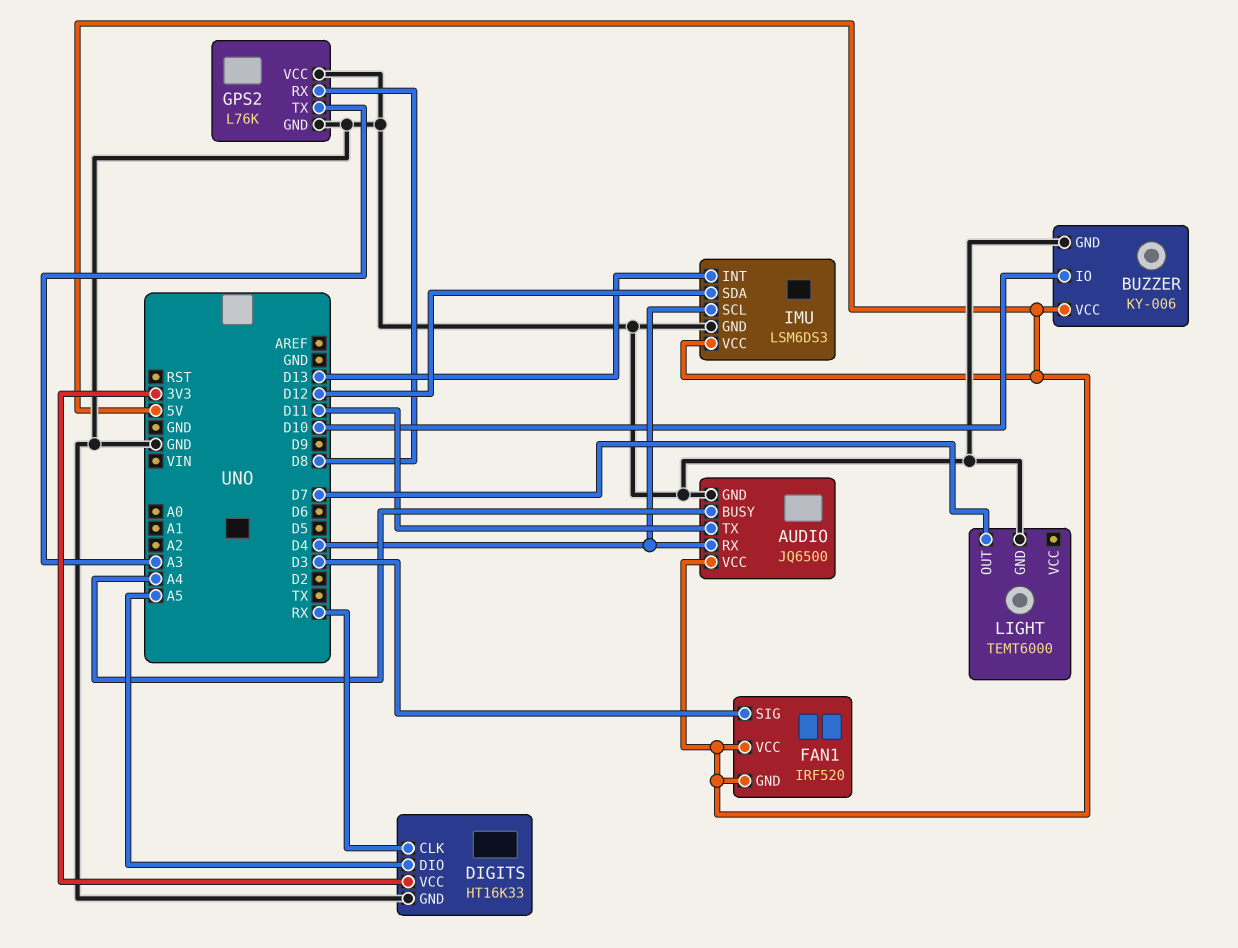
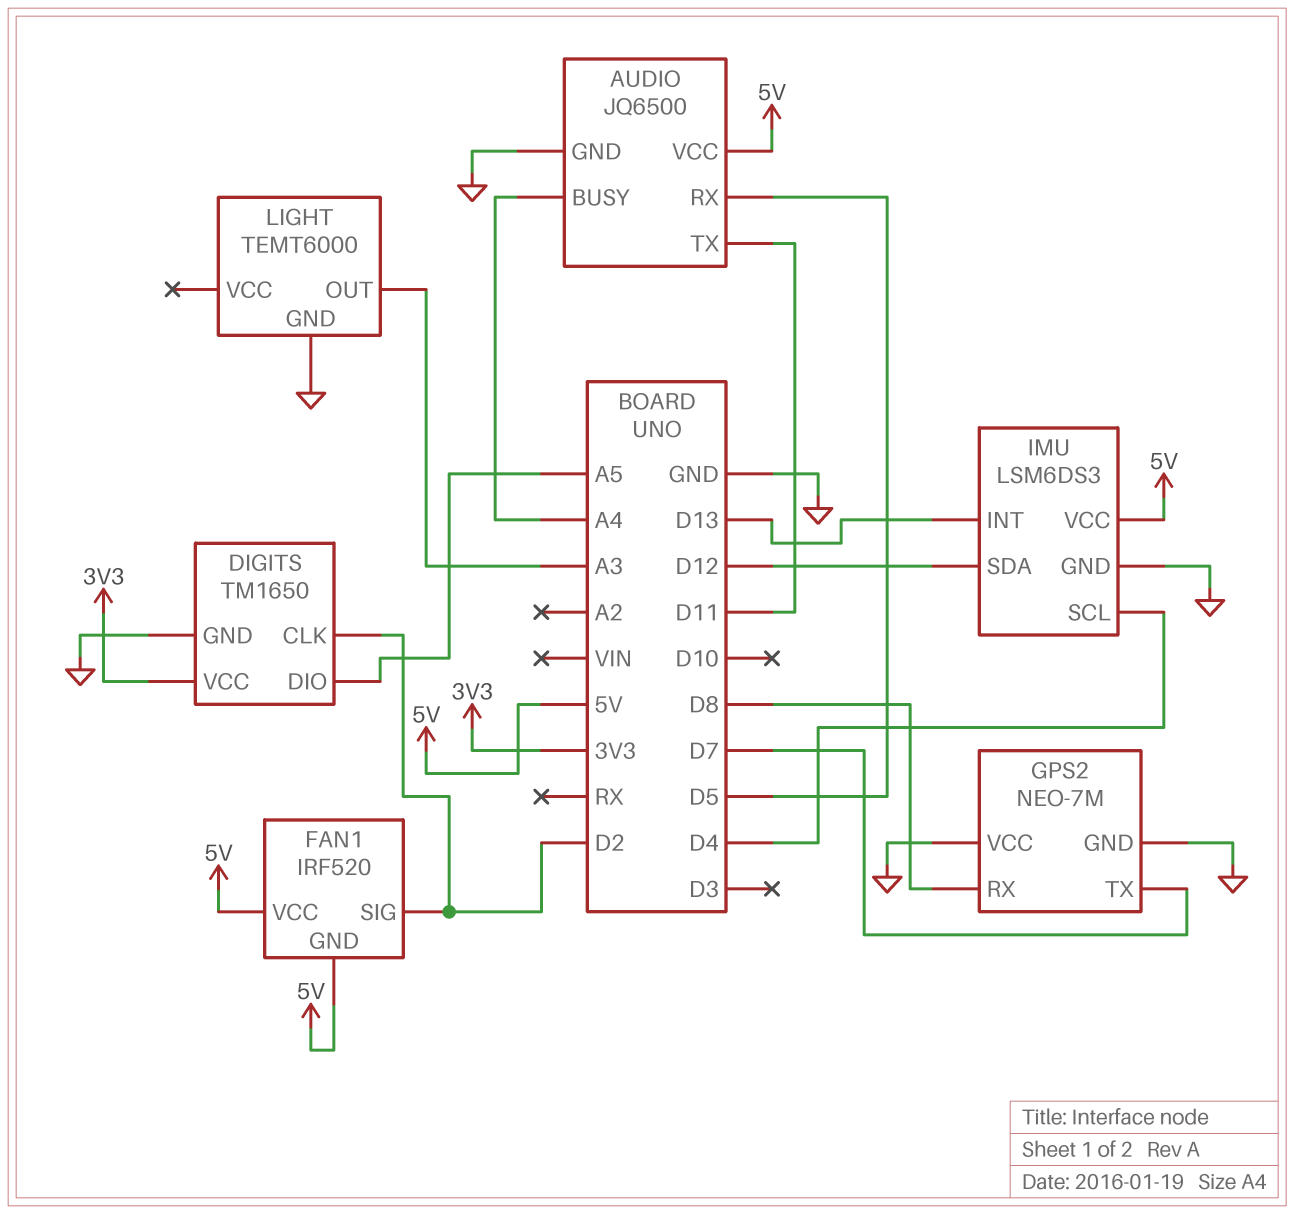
AUDIO pin RX: D4 -> D5
BUZZER: KY-006 -> none
BUZZER pin GND: GND -> none
BUZZER pin IO: D10 -> none
BUZZER pin VCC: 5V -> none
DIGITS: HT16K33 -> TM1650
DIGITS pin CLK: RX -> D2
FAN1 pin SIG: D3 -> D2
GPS2: L76K -> NEO-7M
GPS2 pin TX: A3 -> D7
LIGHT pin OUT: D7 -> A3

